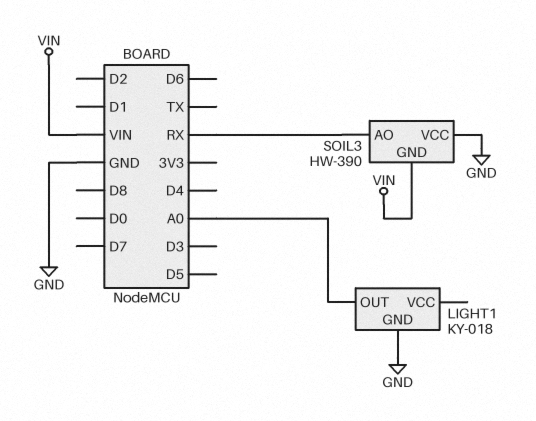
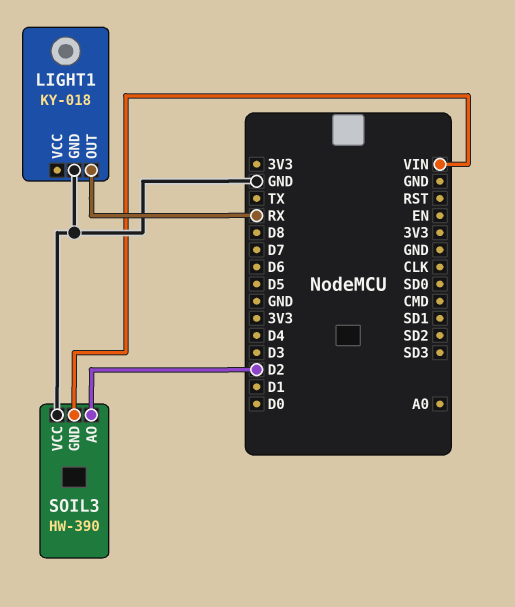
LIGHT1 pin OUT: A0 -> RX
SOIL3 pin AO: RX -> D2

